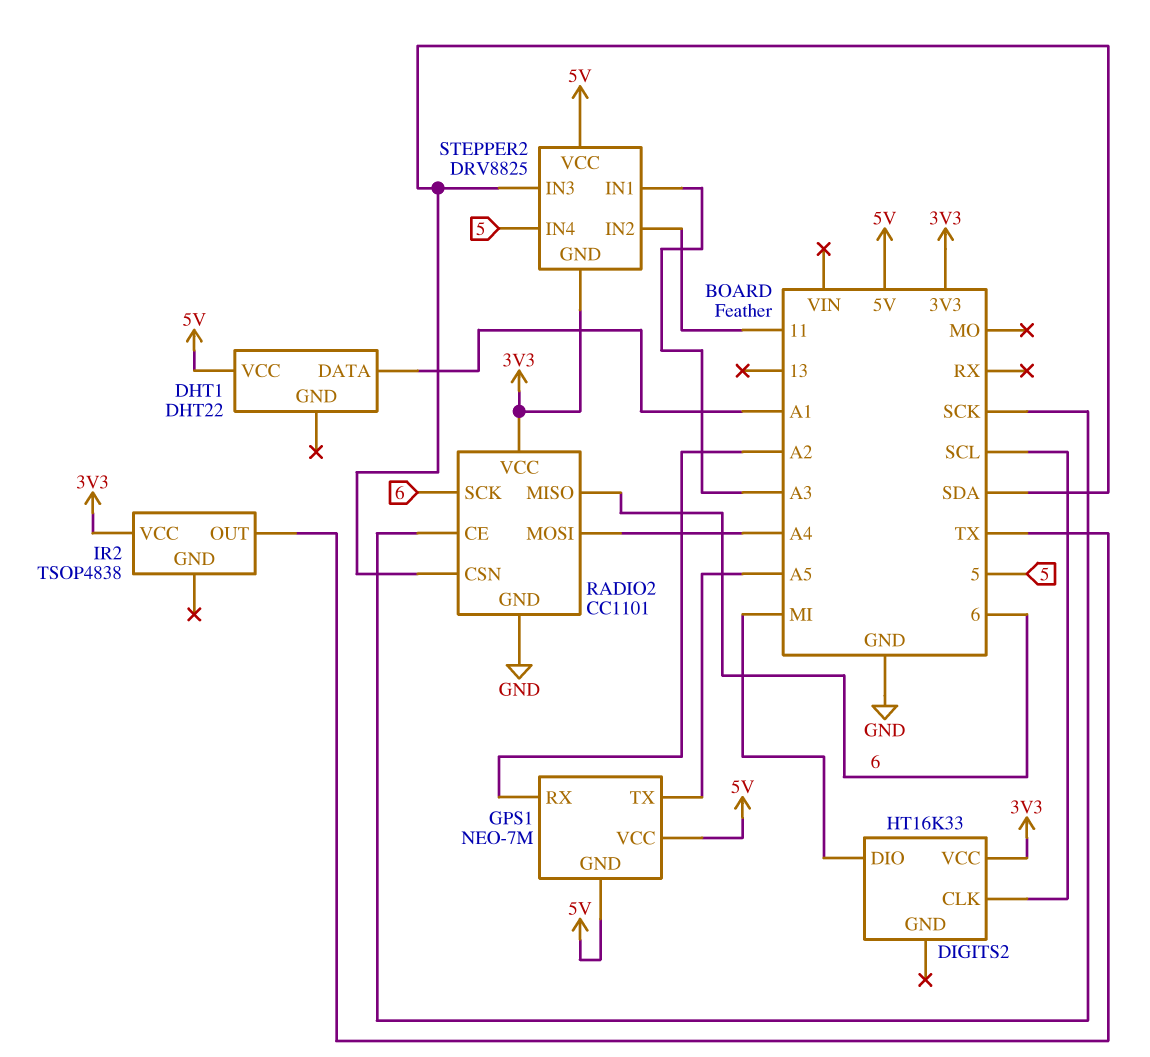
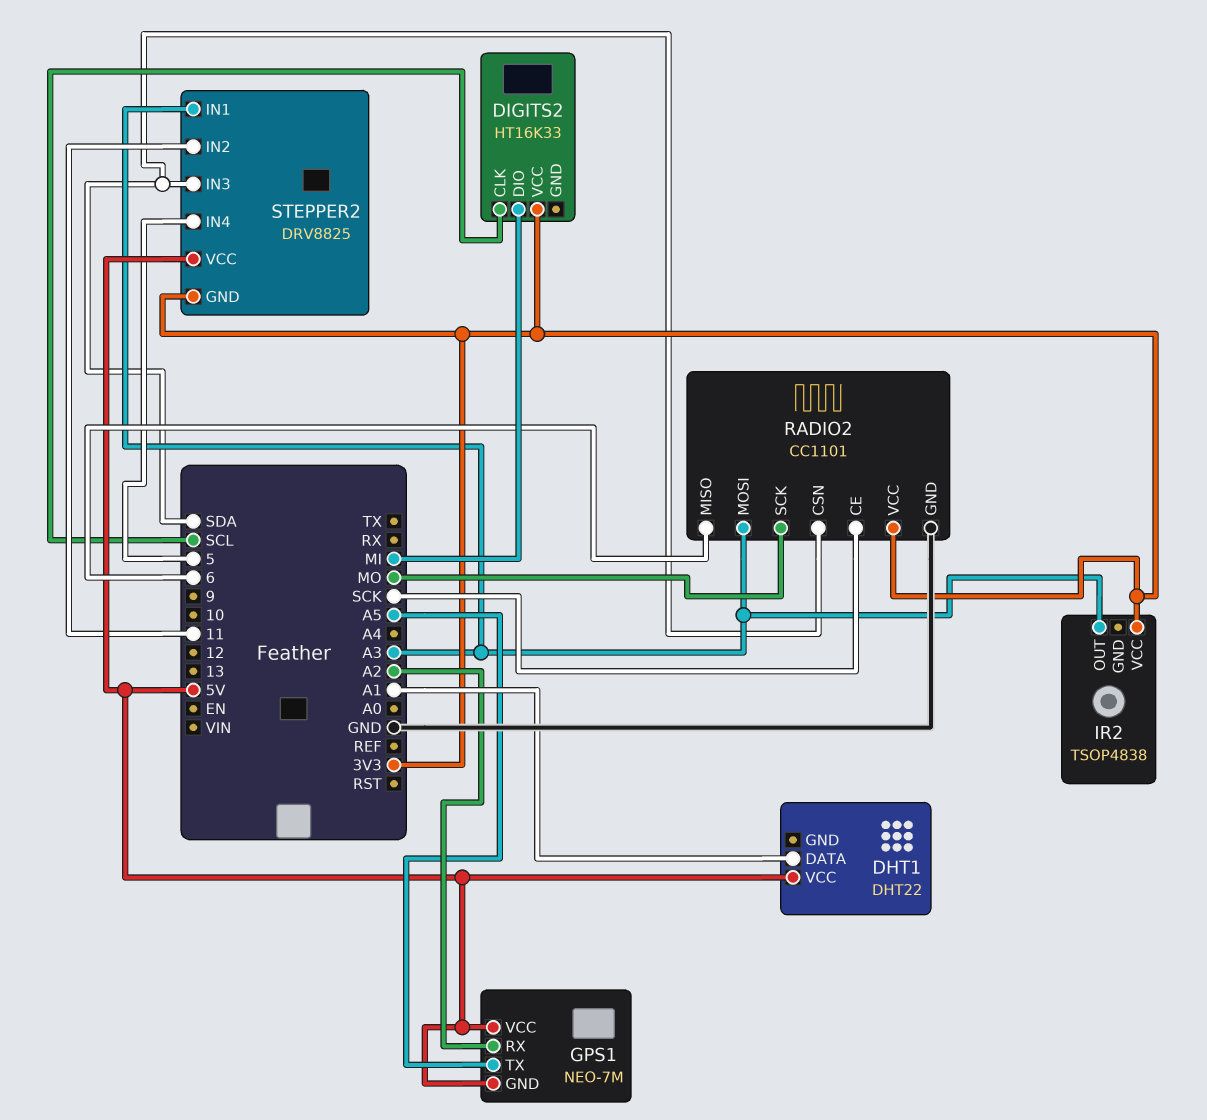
IR2 pin OUT: TX -> A3
RADIO2 pin MOSI: A4 -> A3
RADIO2 pin SCK: 6 -> MO

